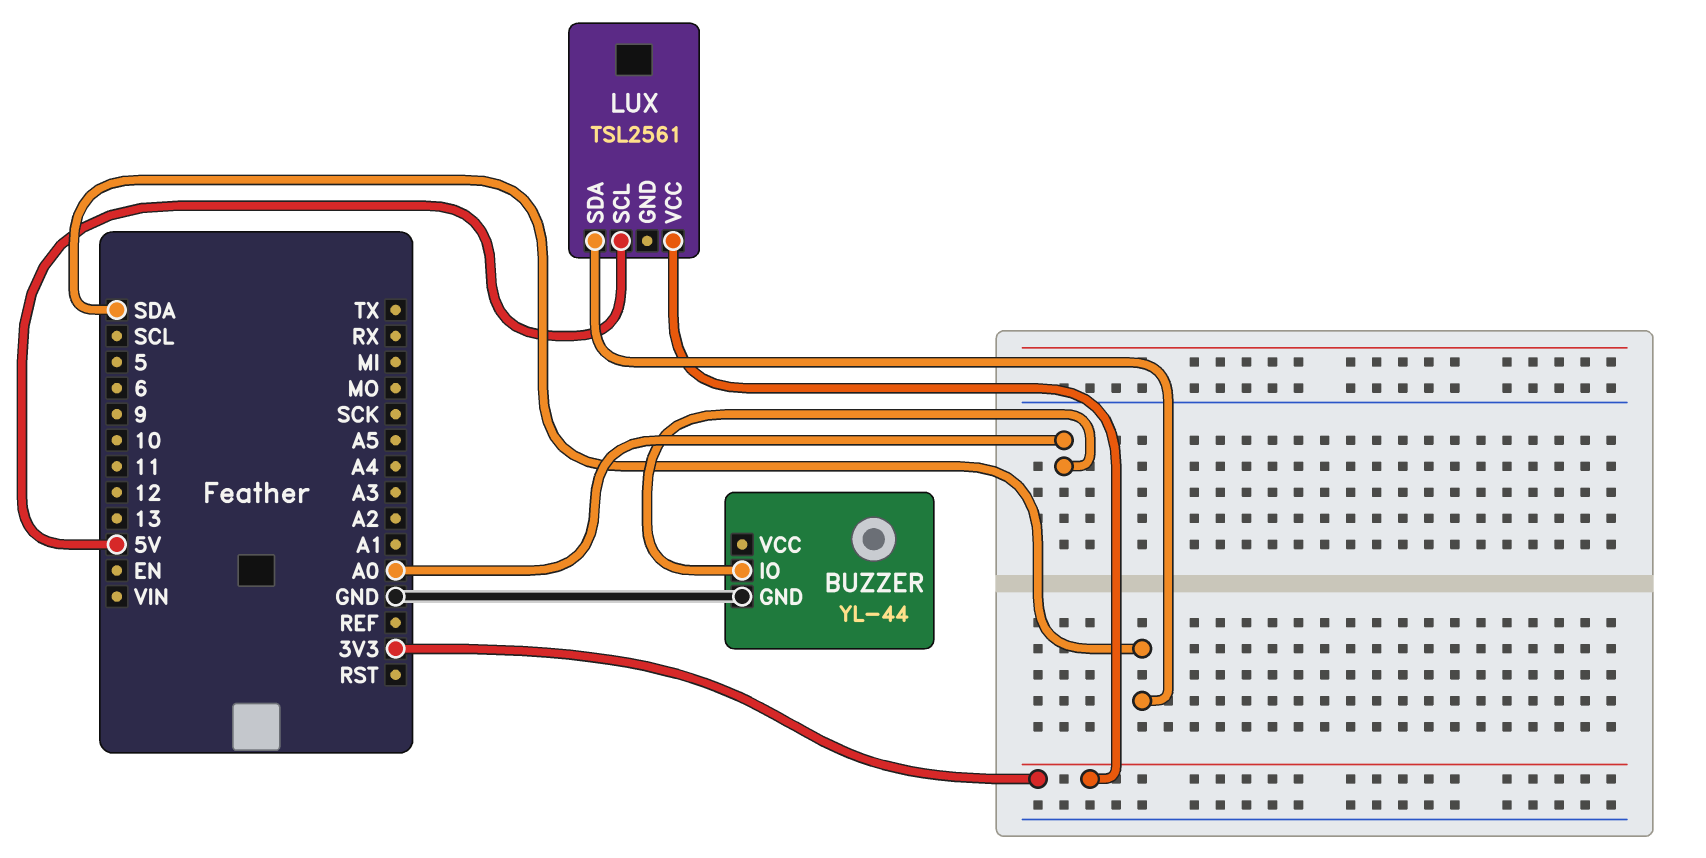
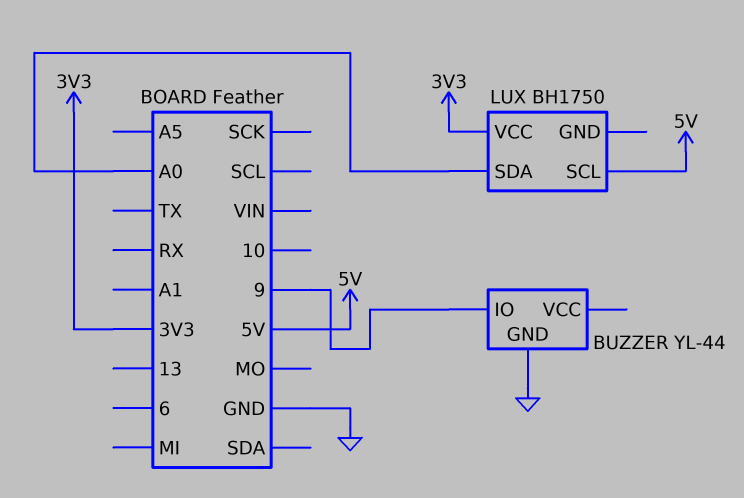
BUZZER pin IO: A0 -> 9
LUX: TSL2561 -> BH1750
LUX pin SDA: SDA -> A0

